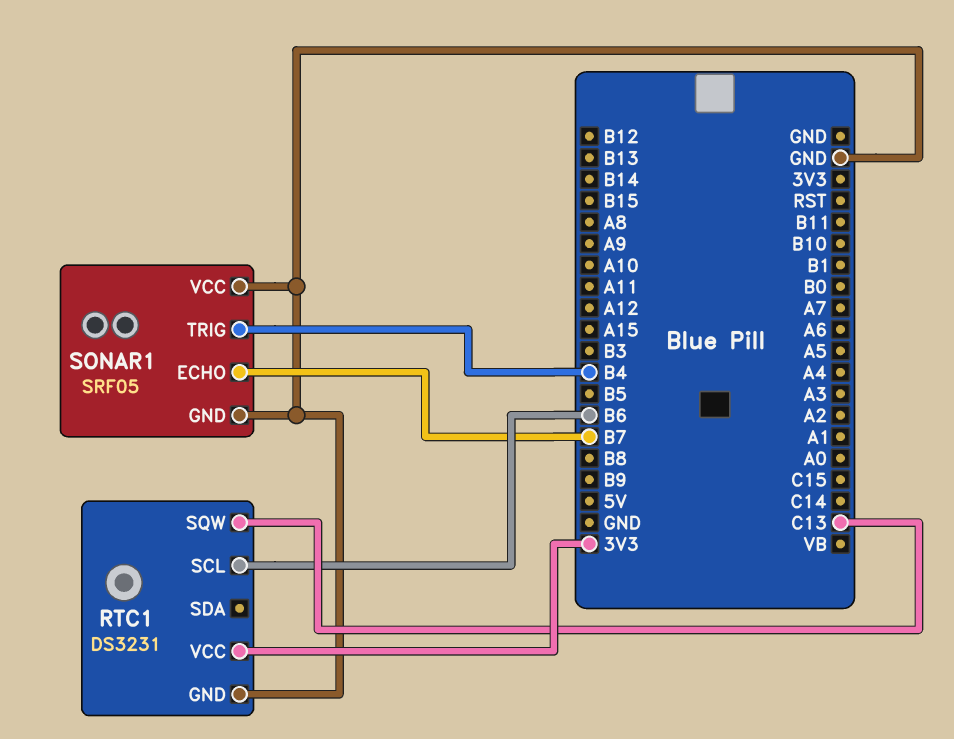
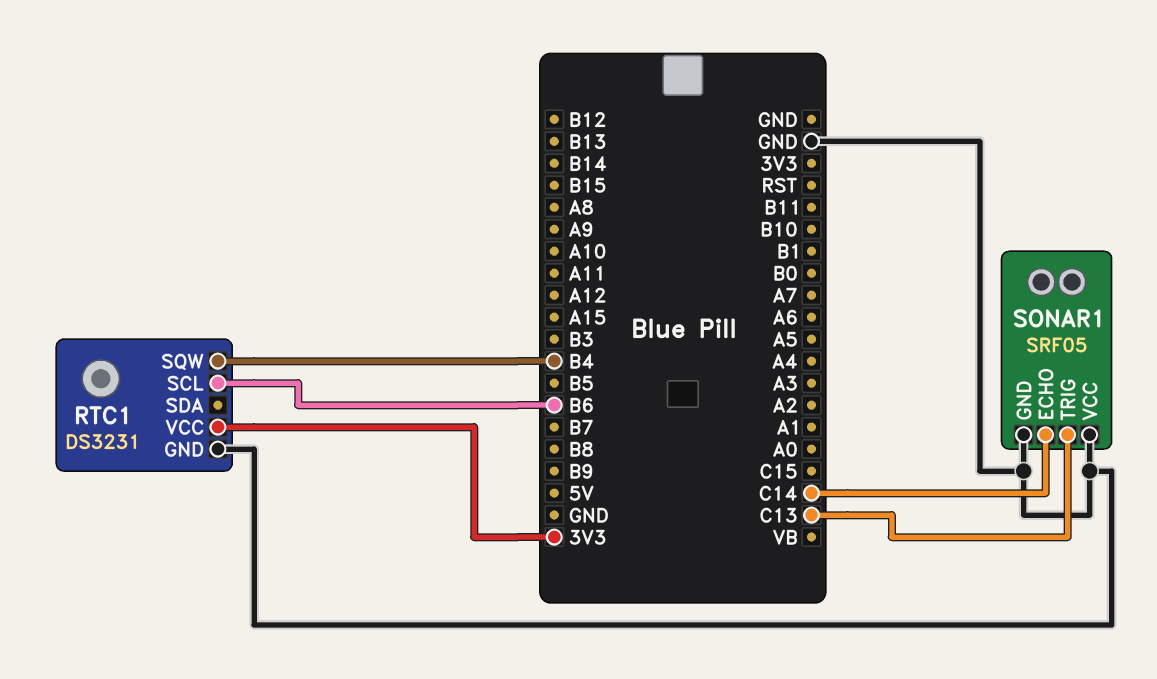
RTC1 pin SQW: C13 -> B4
SONAR1 pin ECHO: B7 -> C14
SONAR1 pin TRIG: B4 -> C13

